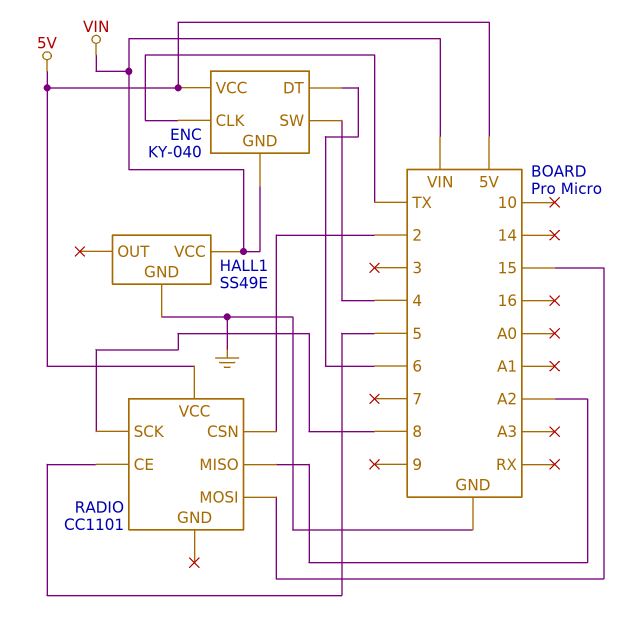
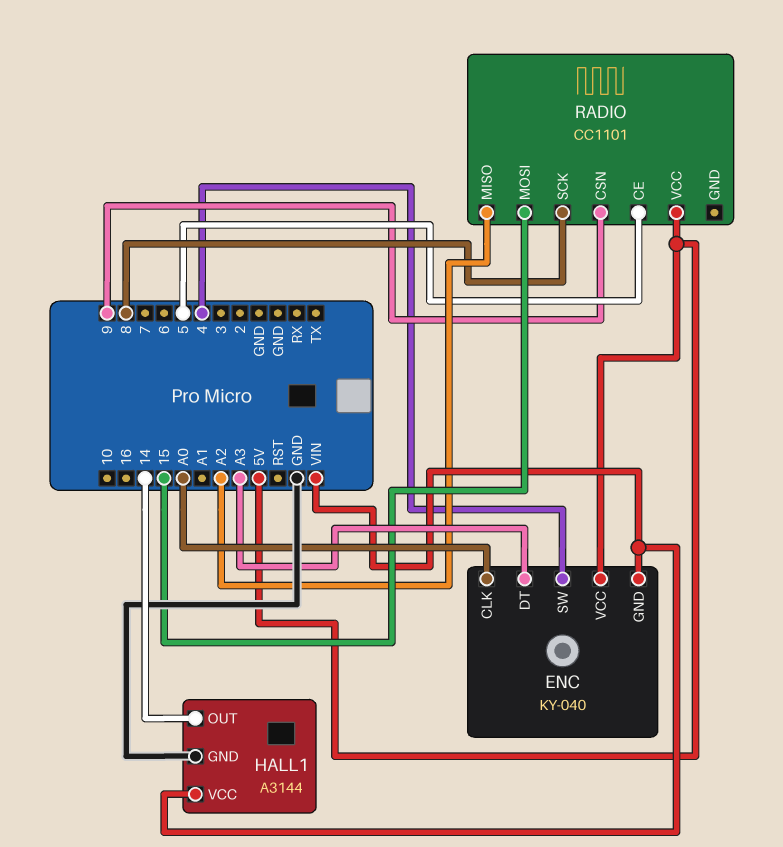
ENC pin CLK: TX -> A0
ENC pin DT: 6 -> A3
HALL1: SS49E -> A3144
HALL1 pin OUT: none -> 14
RADIO pin CSN: 2 -> 9

